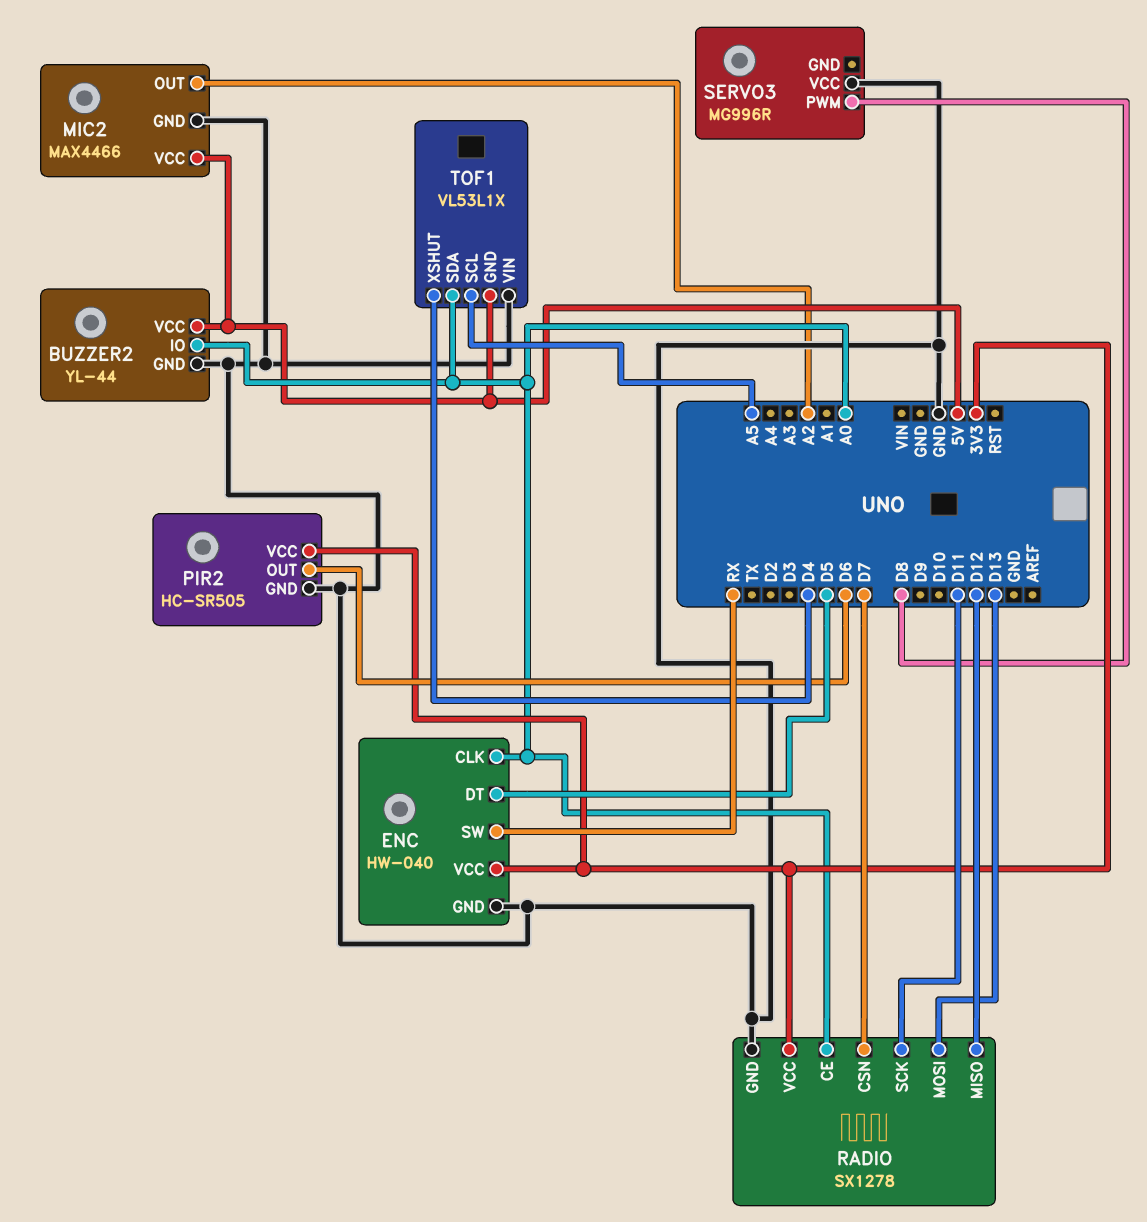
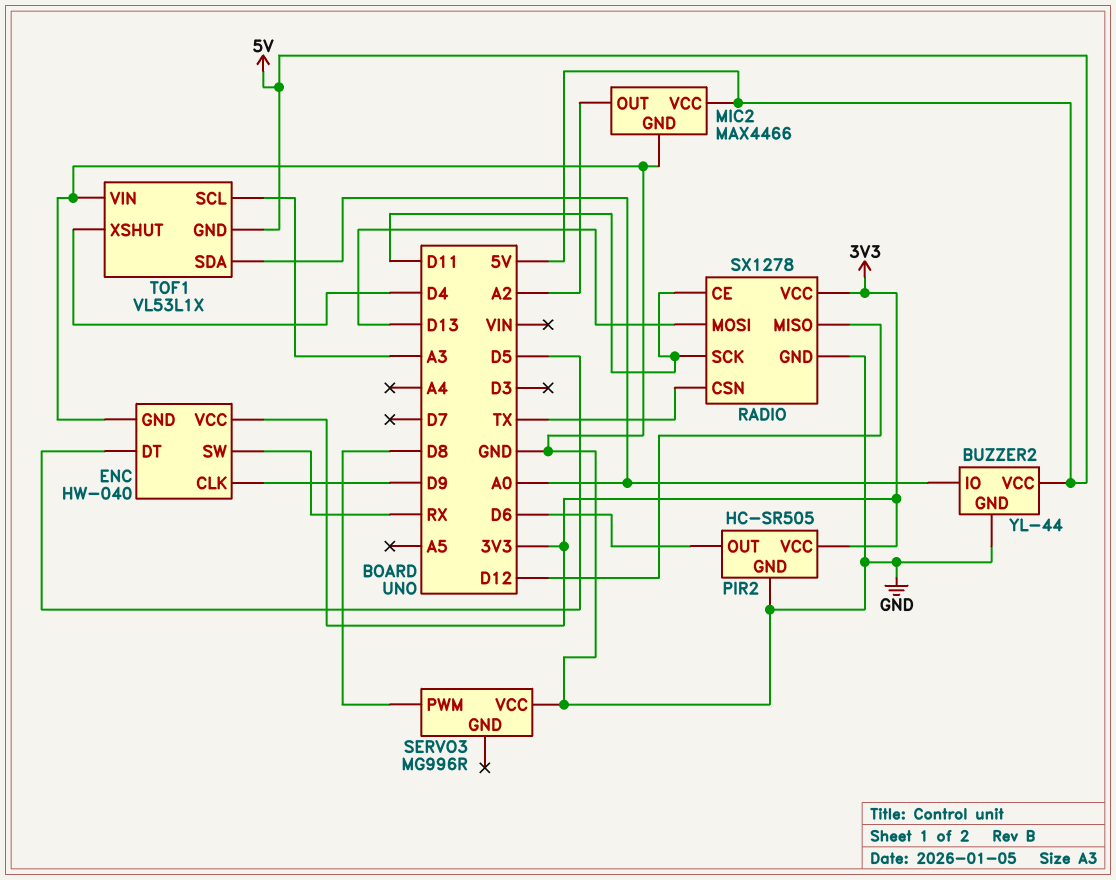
ENC pin CLK: A0 -> D9
RADIO pin CE: A0 -> D11
RADIO pin CSN: D7 -> TX
TOF1 pin SCL: A5 -> A3

